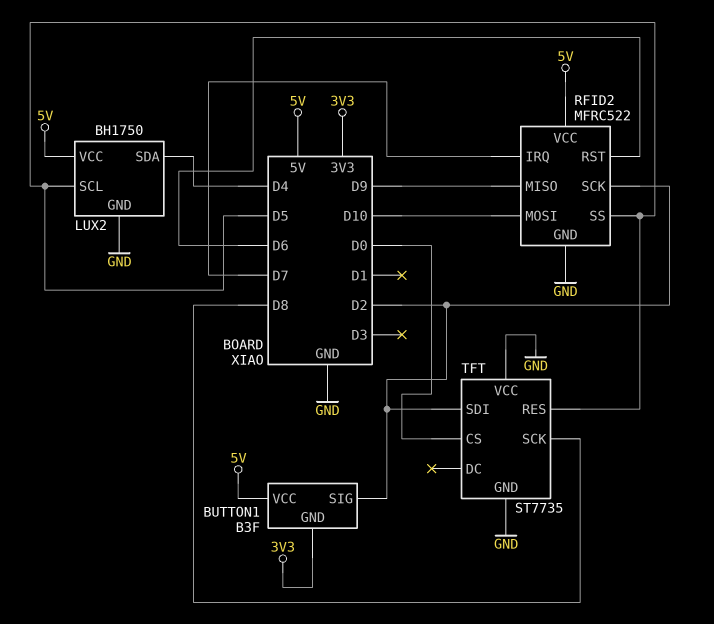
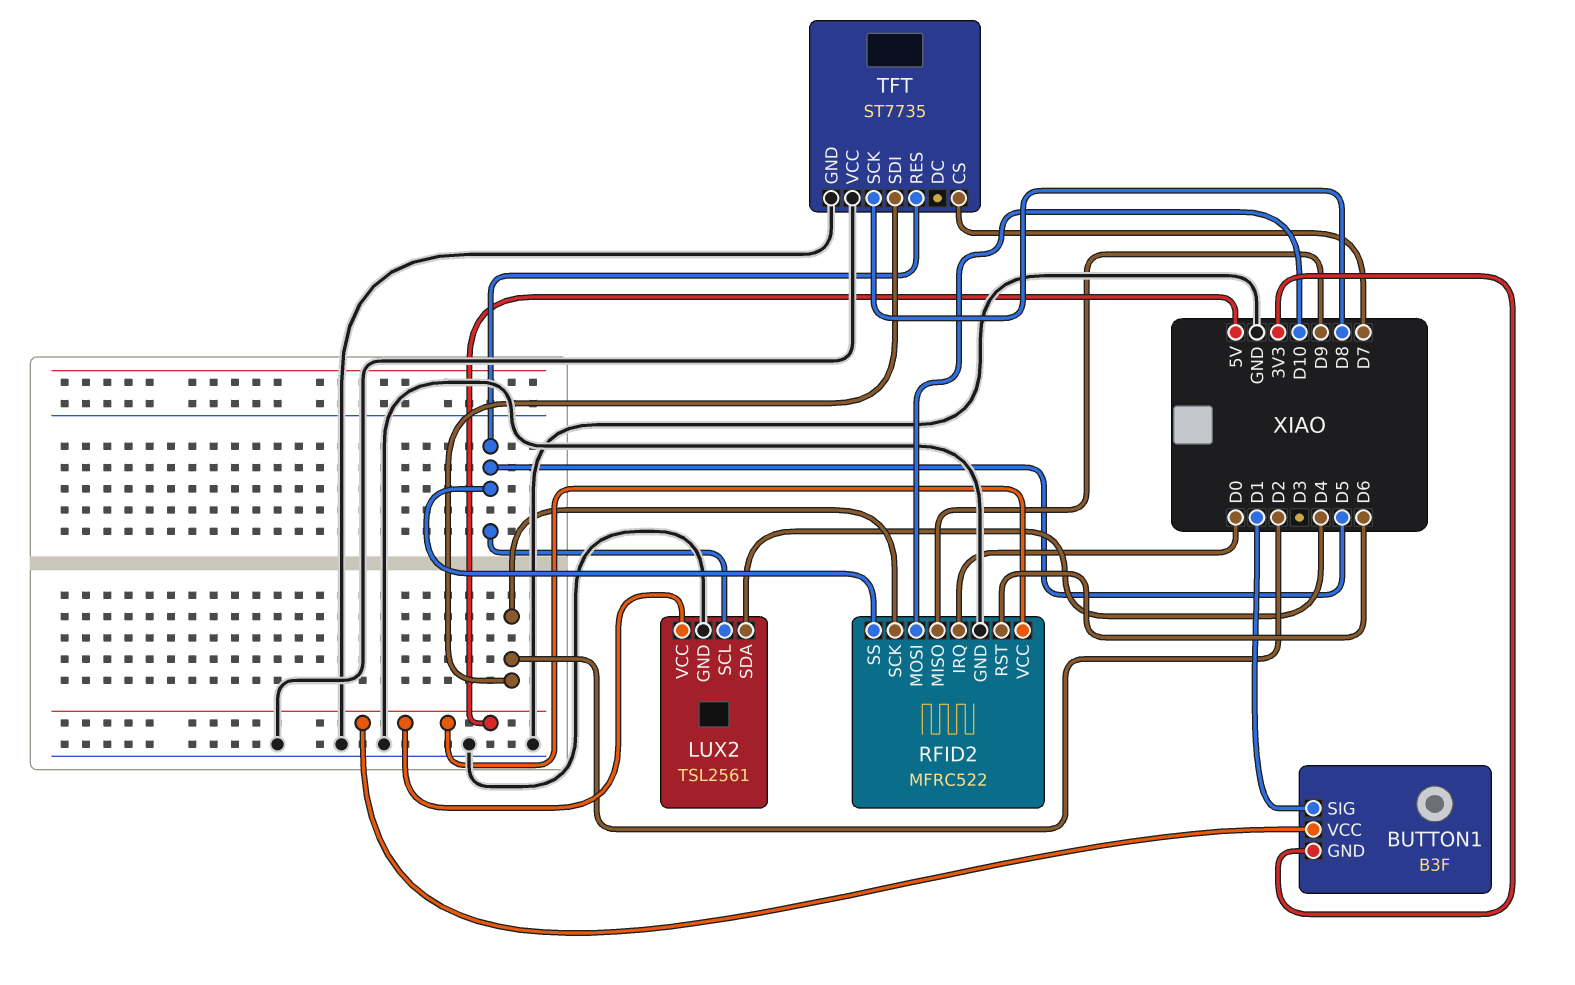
BUTTON1 pin SIG: D2 -> D1
LUX2: BH1750 -> TSL2561
RFID2 pin IRQ: D7 -> D0
TFT pin CS: D0 -> D7

